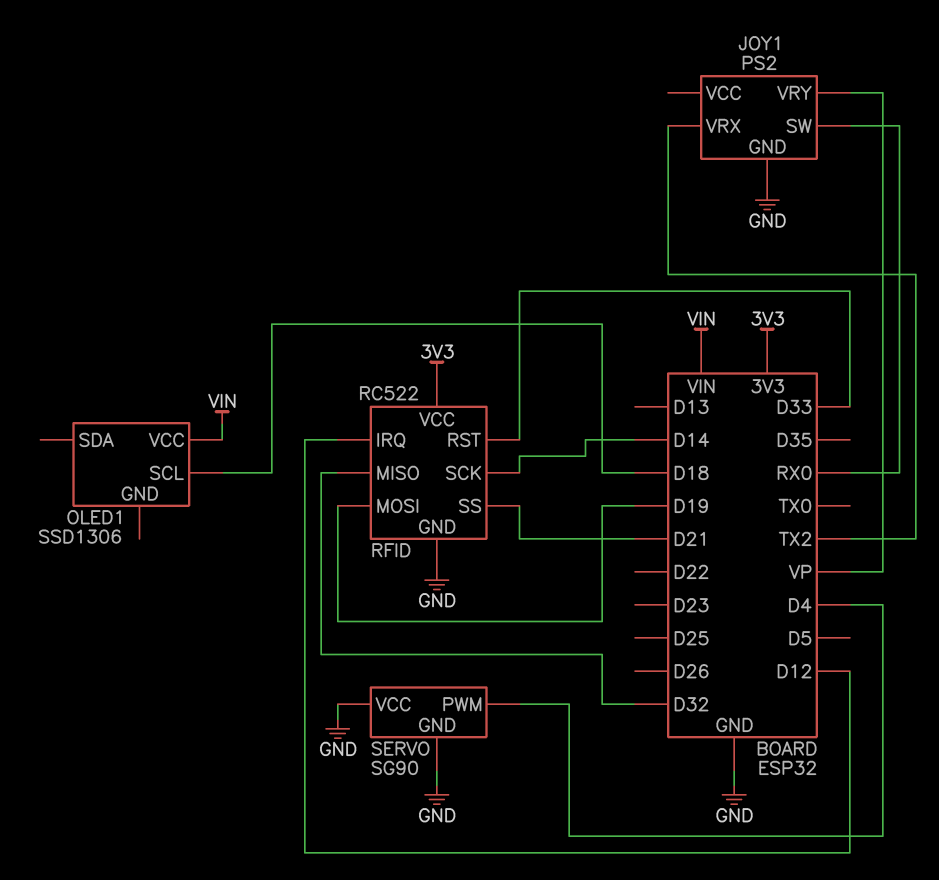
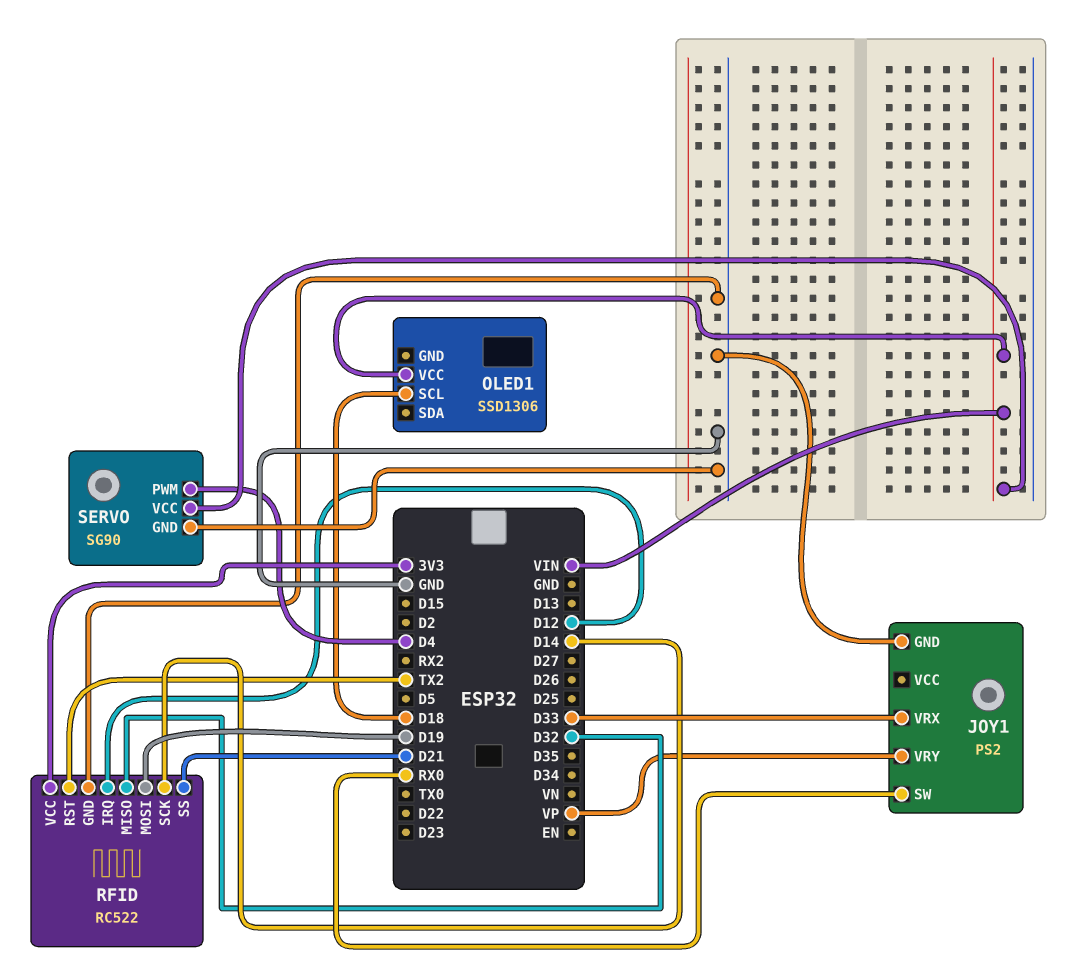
JOY1 pin VRX: TX2 -> D33
RFID pin RST: D33 -> TX2
SERVO pin VCC: GND -> VIN

